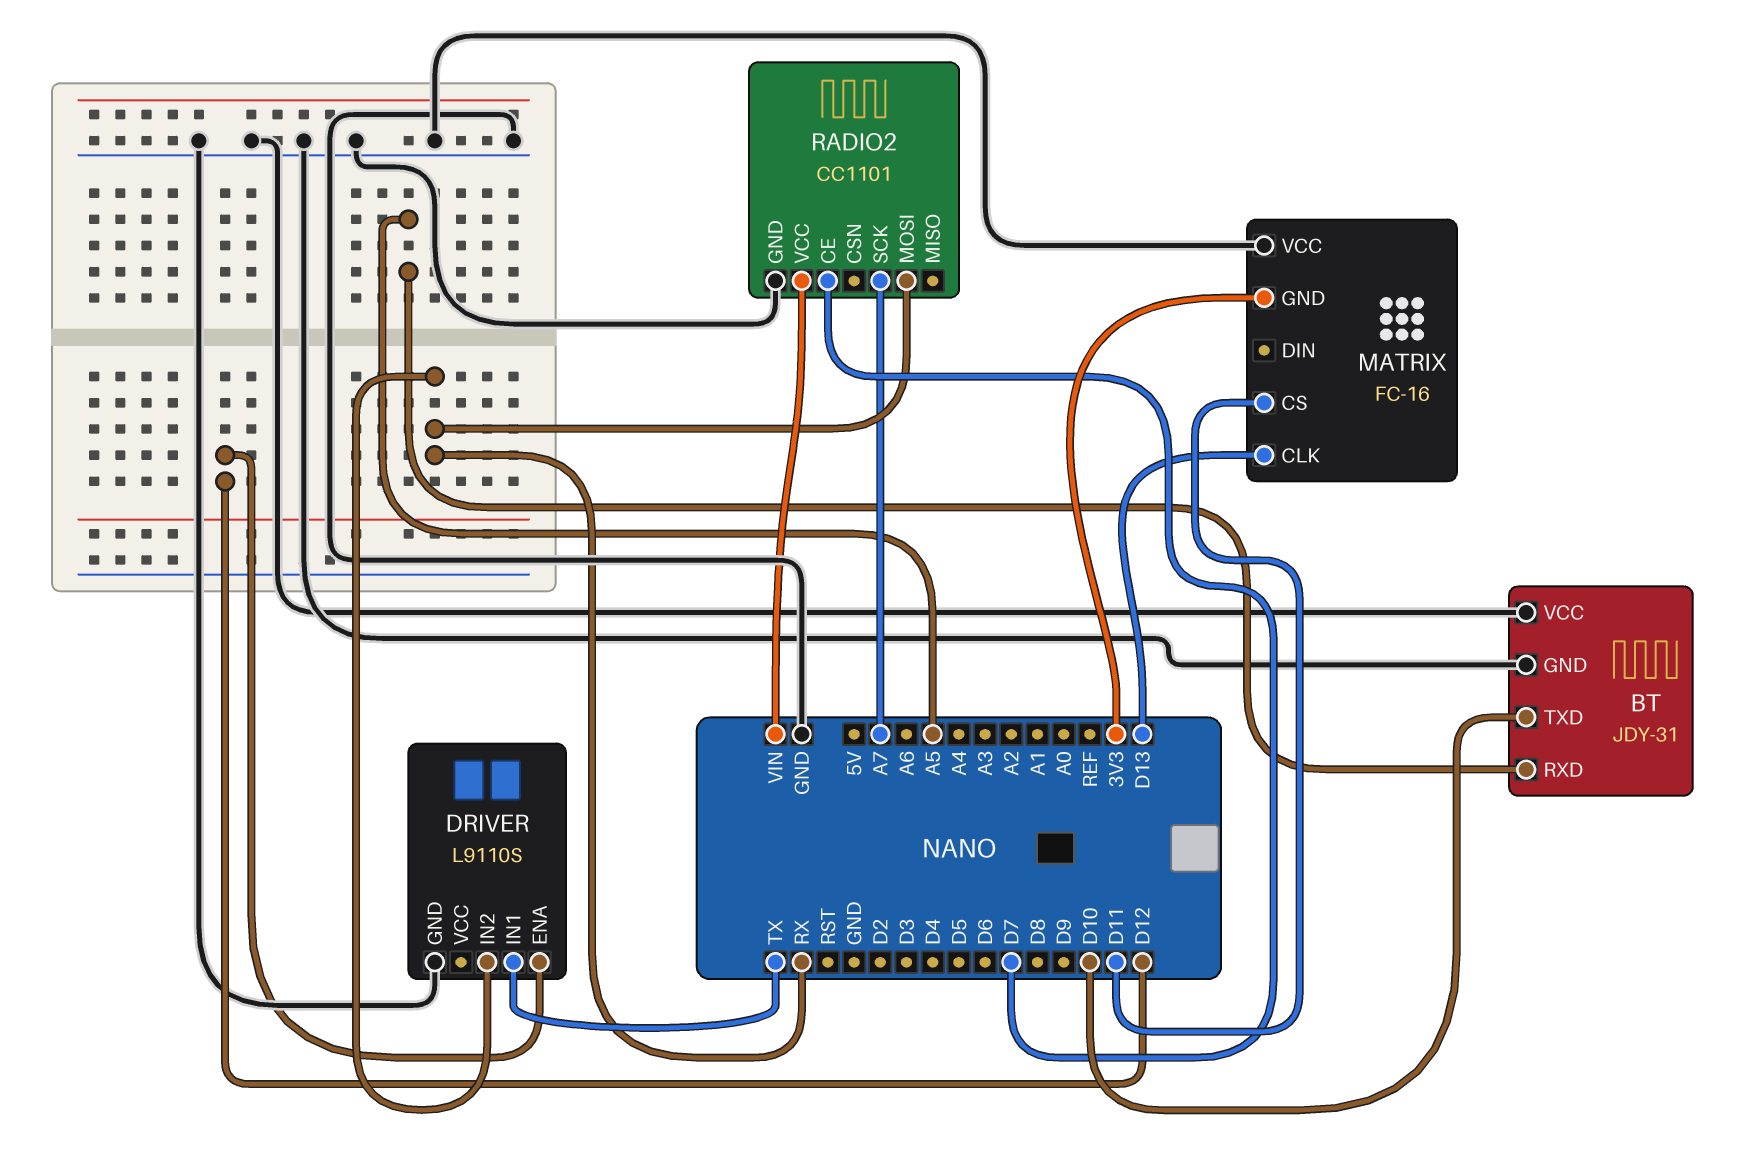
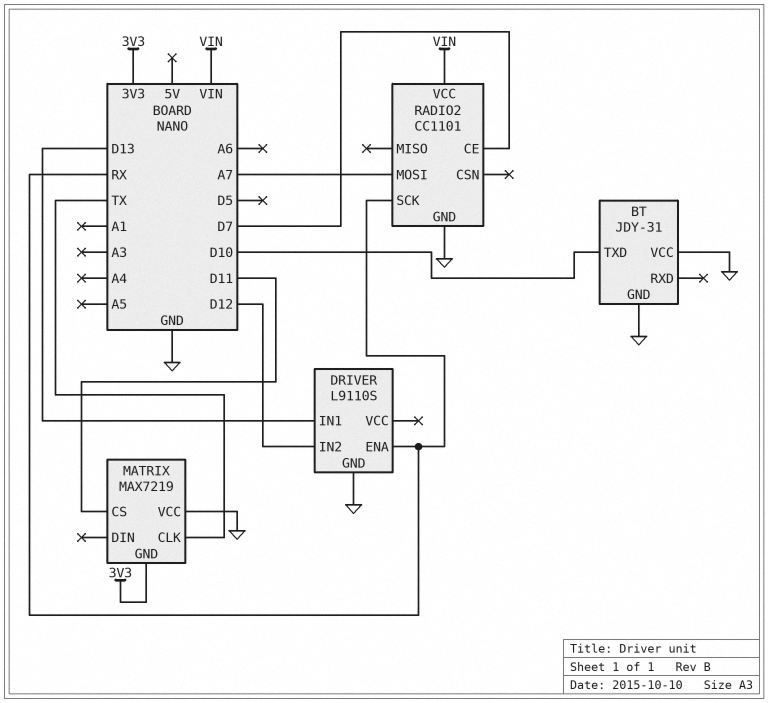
BT pin RXD: A5 -> none
DRIVER pin ENA: D12 -> RX
DRIVER pin IN1: TX -> D13
DRIVER pin IN2: RX -> D12
MATRIX: FC-16 -> MAX7219
MATRIX pin CLK: D13 -> TX
RADIO2 pin MOSI: RX -> A7
RADIO2 pin SCK: A7 -> RX

